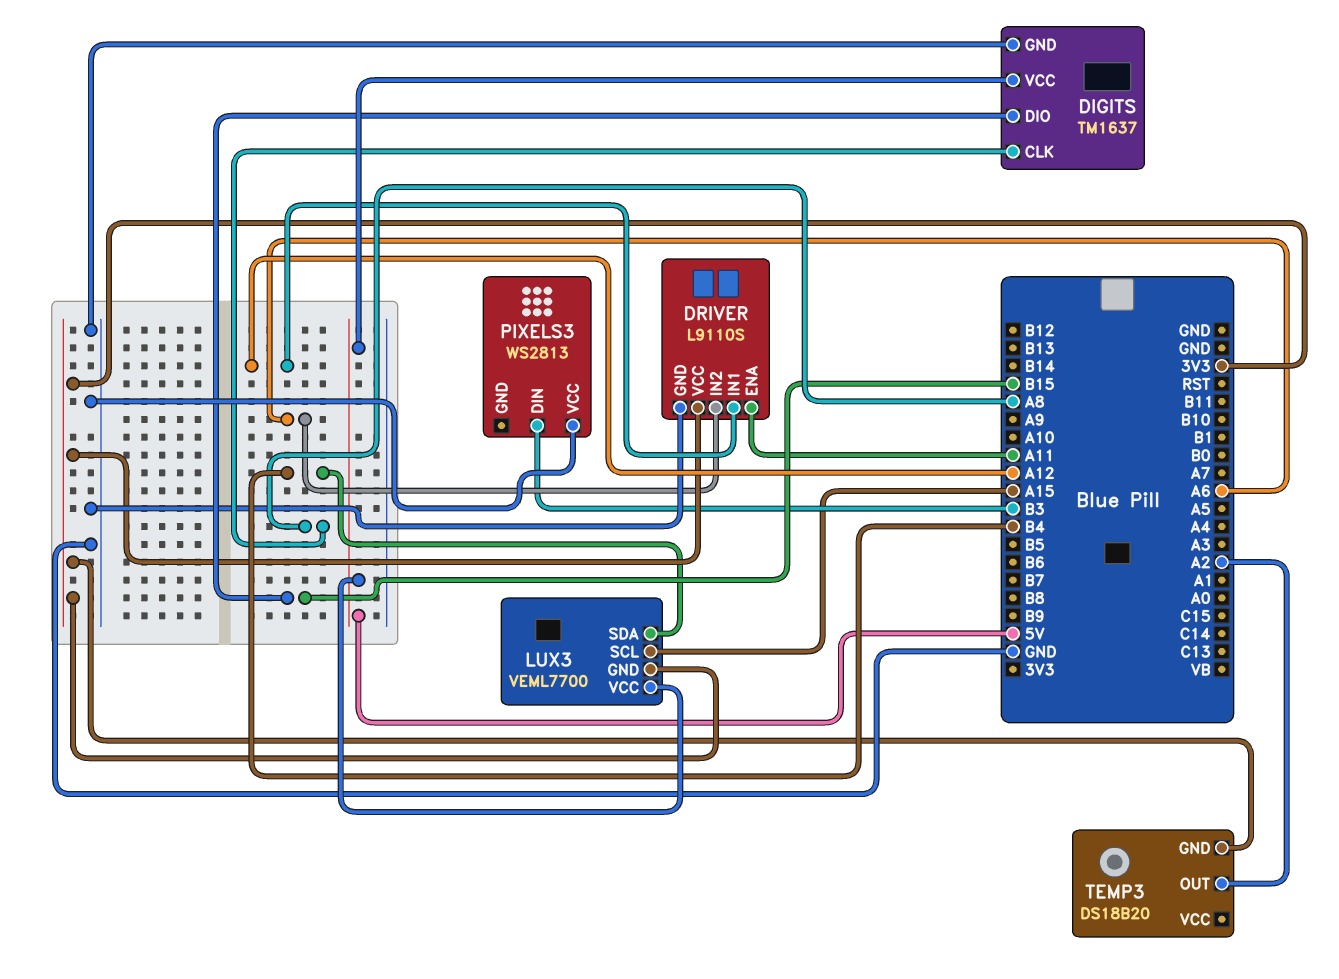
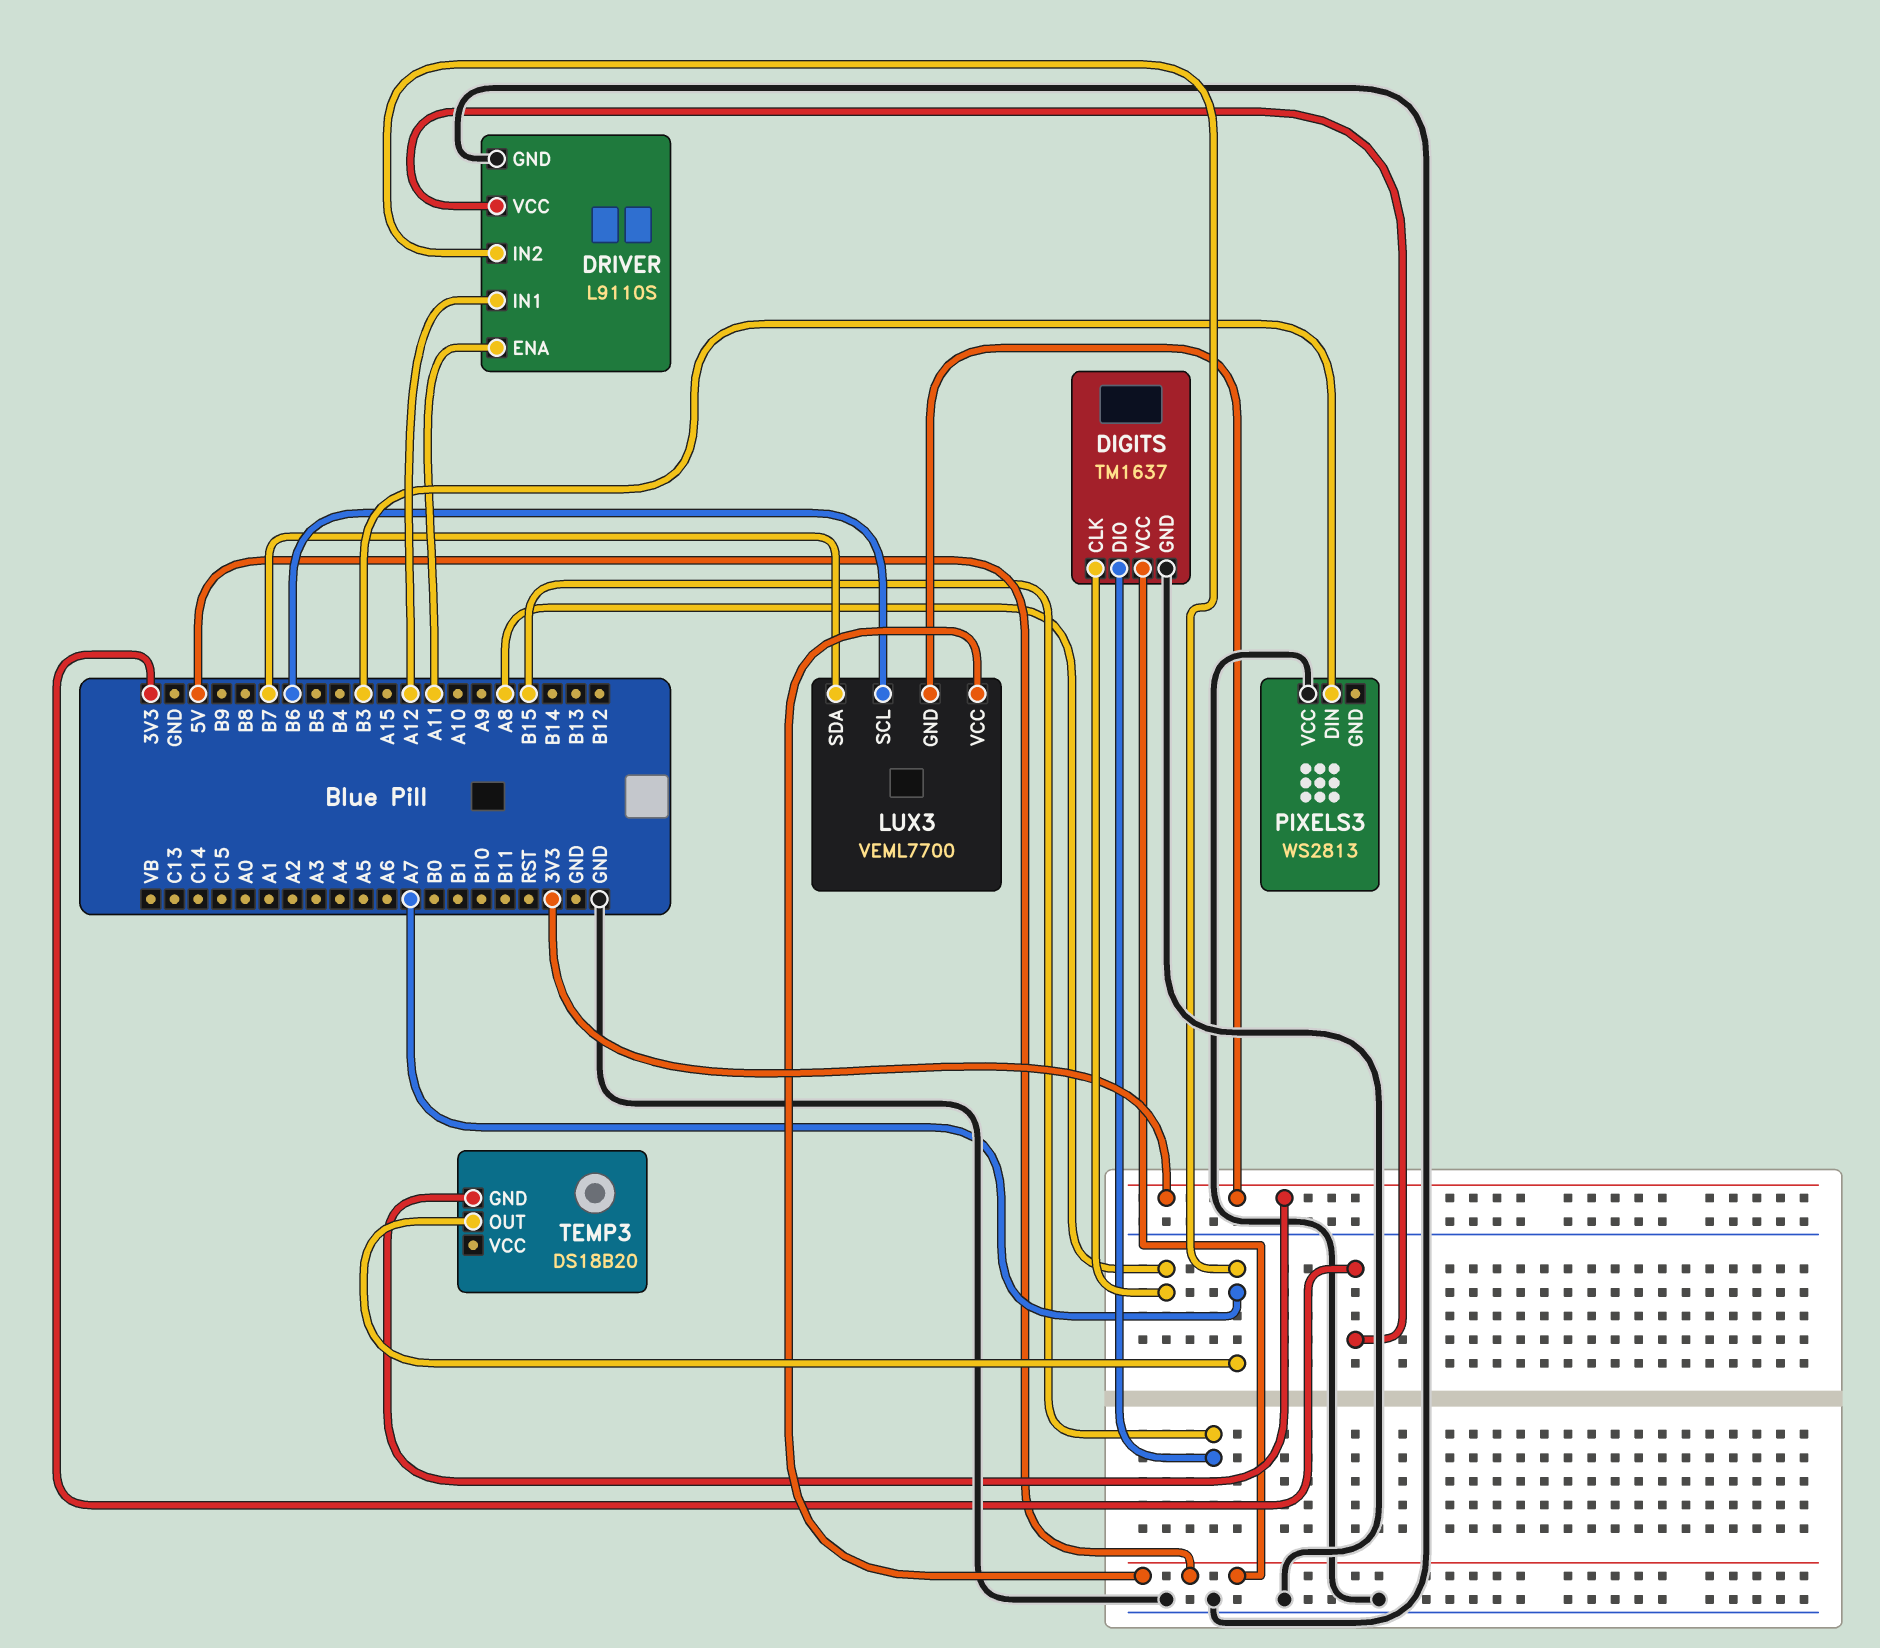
DRIVER pin IN2: A6 -> A7
LUX3 pin SCL: A15 -> B6
LUX3 pin SDA: B4 -> B7
TEMP3 pin OUT: A2 -> A7

